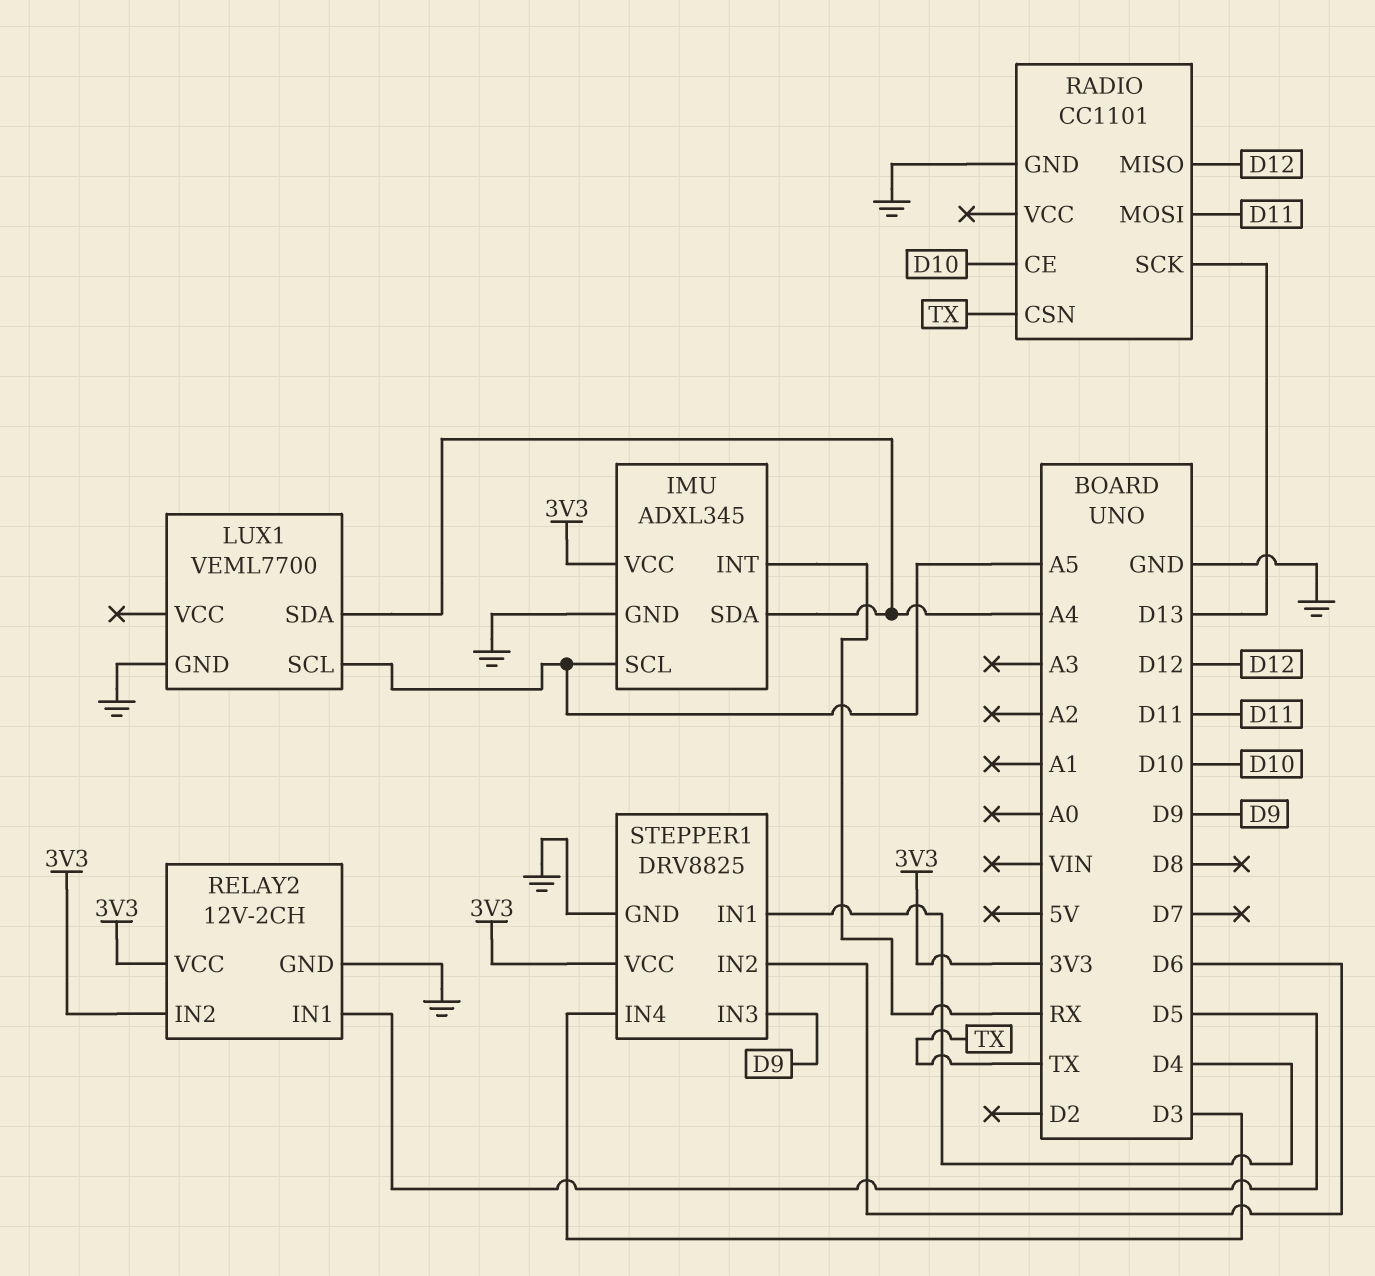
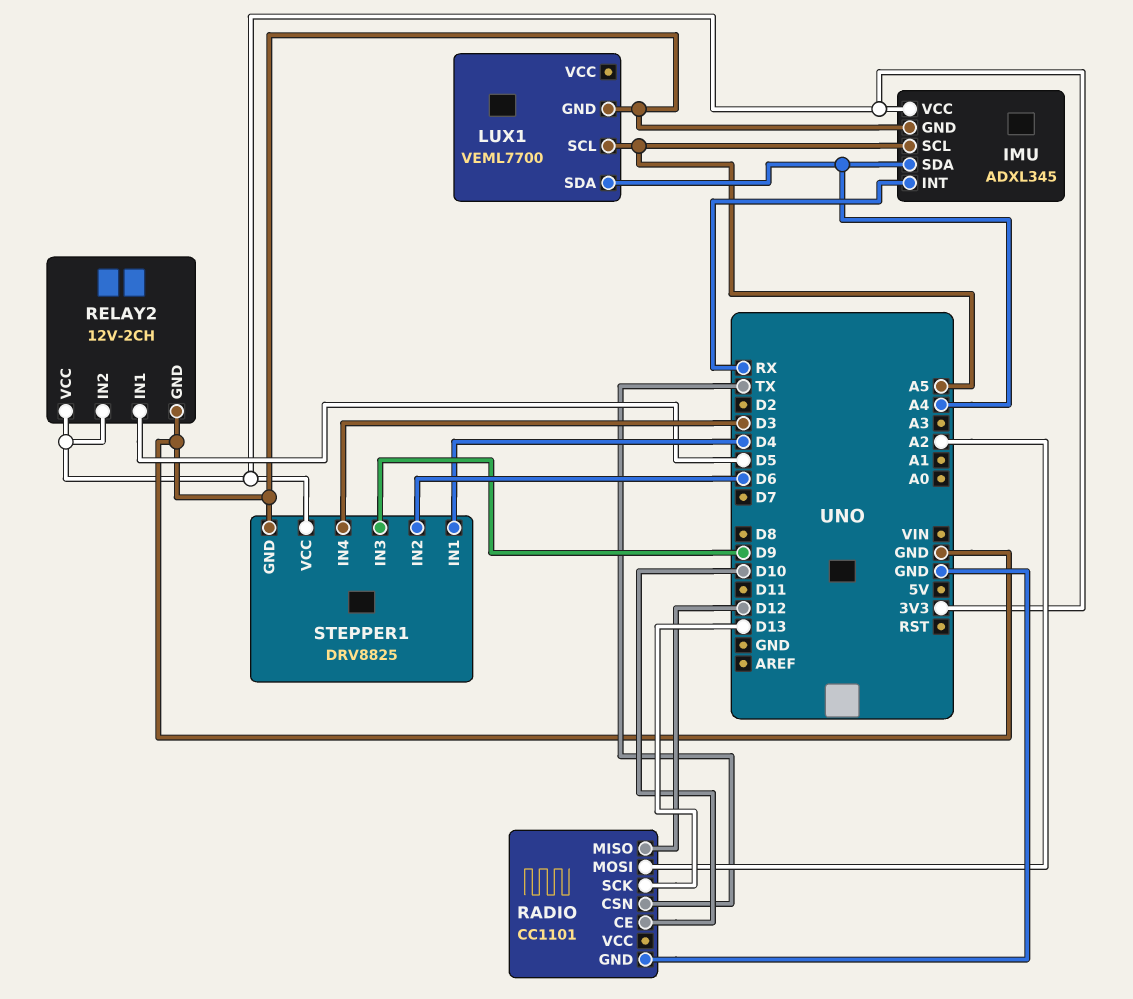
RADIO pin MOSI: D11 -> A2

